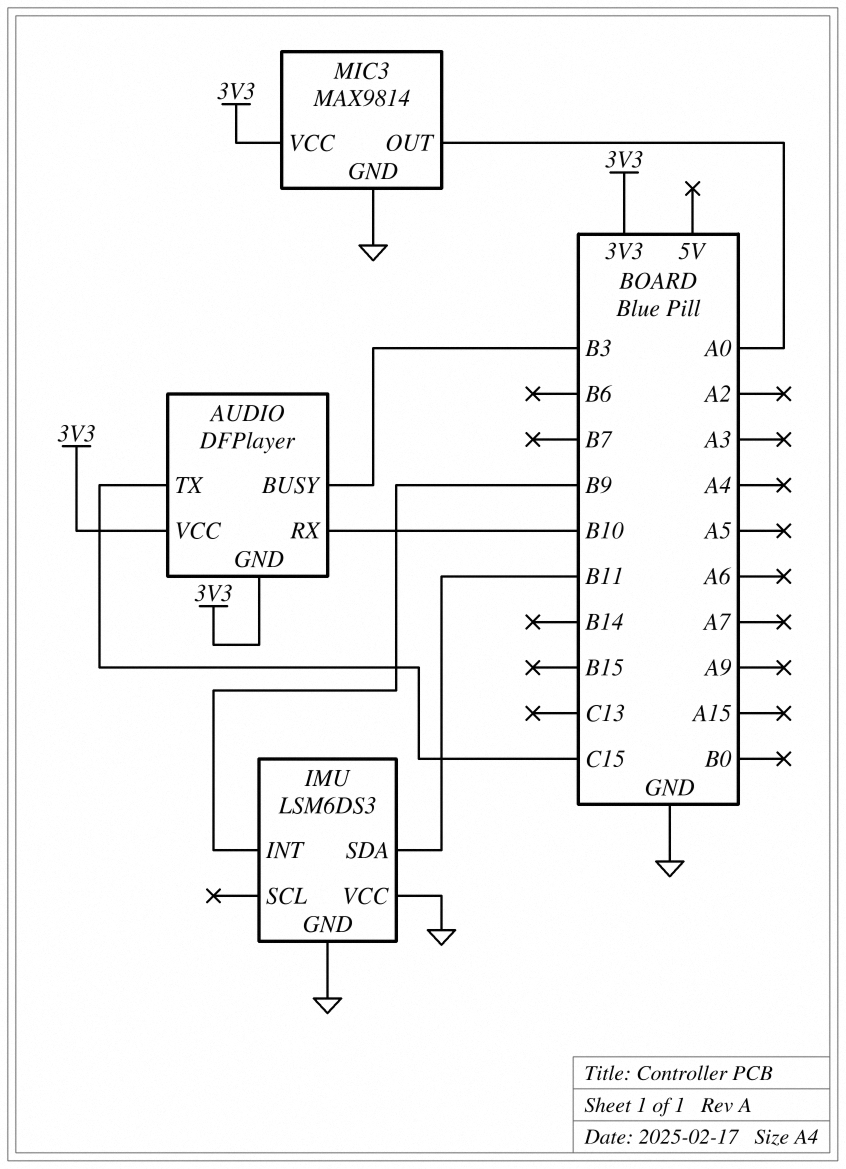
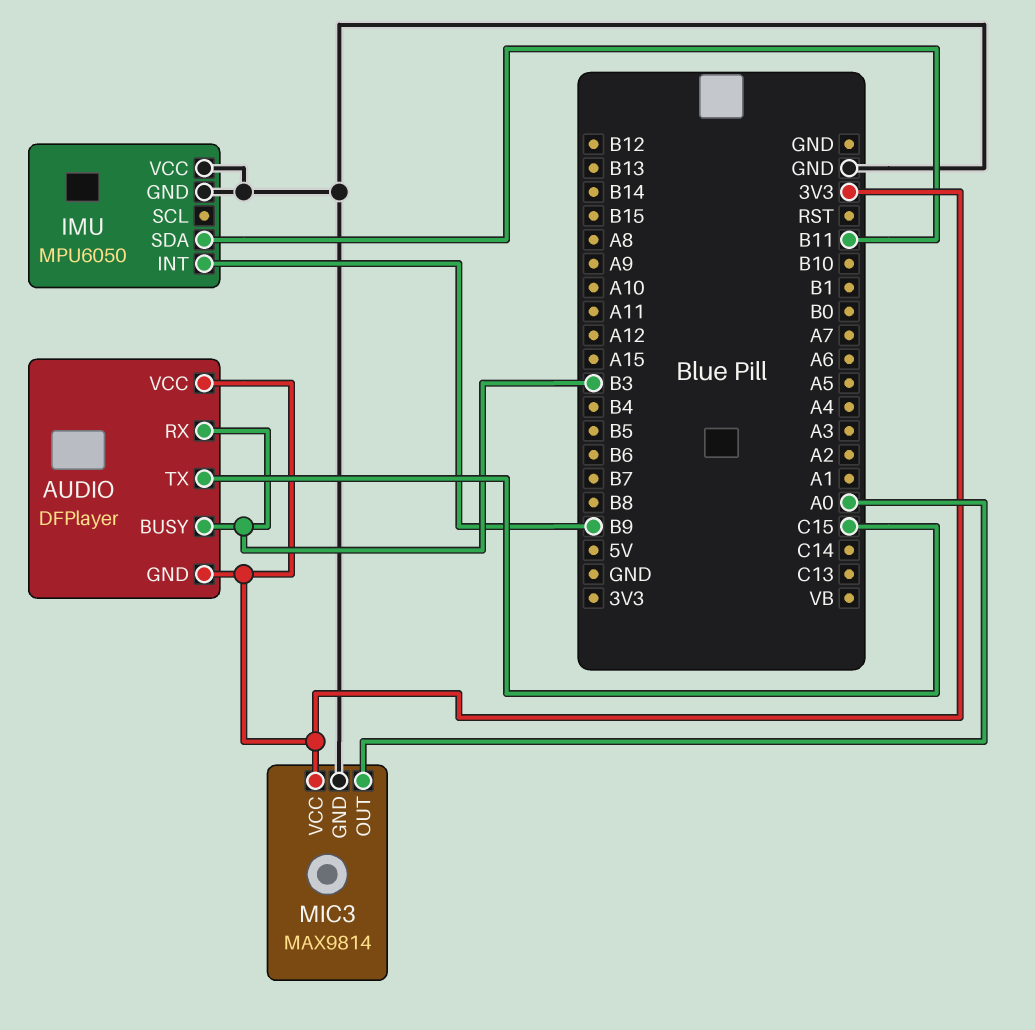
AUDIO pin RX: B10 -> B3
IMU: LSM6DS3 -> MPU6050

